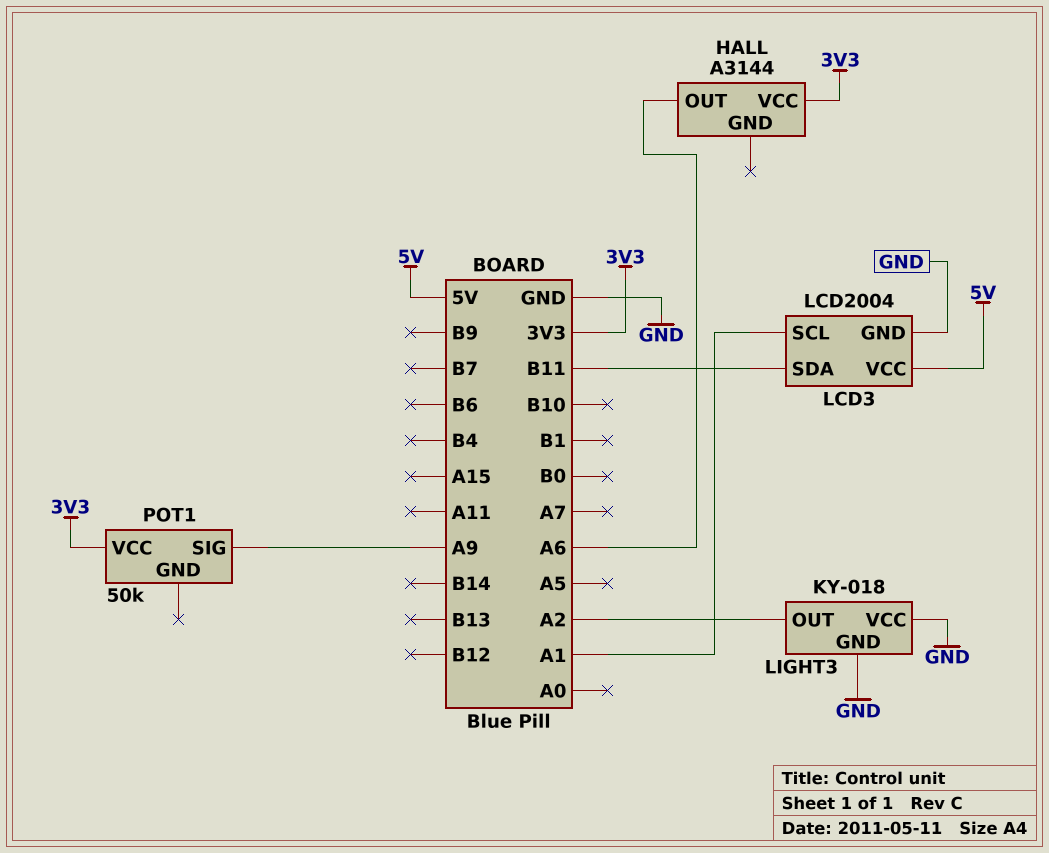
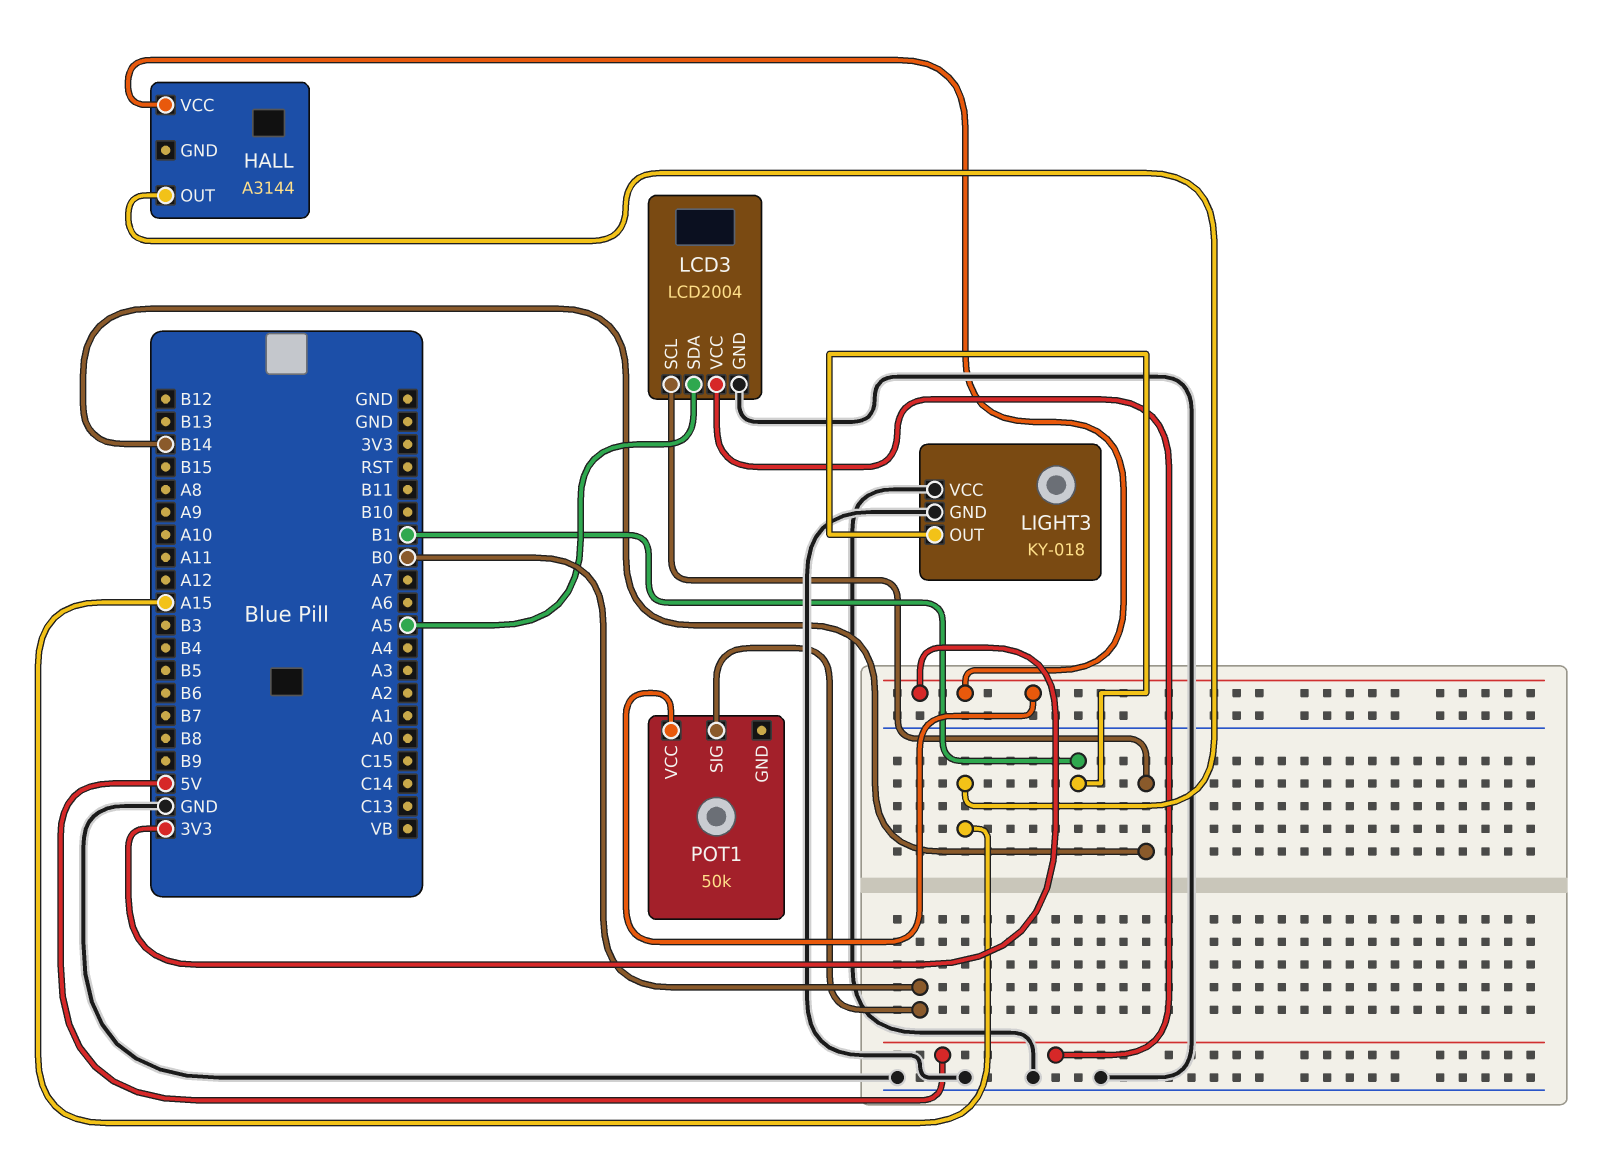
HALL pin OUT: A6 -> A15
LCD3 pin SCL: A1 -> B14
LCD3 pin SDA: B11 -> A5
LIGHT3 pin OUT: A2 -> B1
POT1 pin SIG: A9 -> B0

